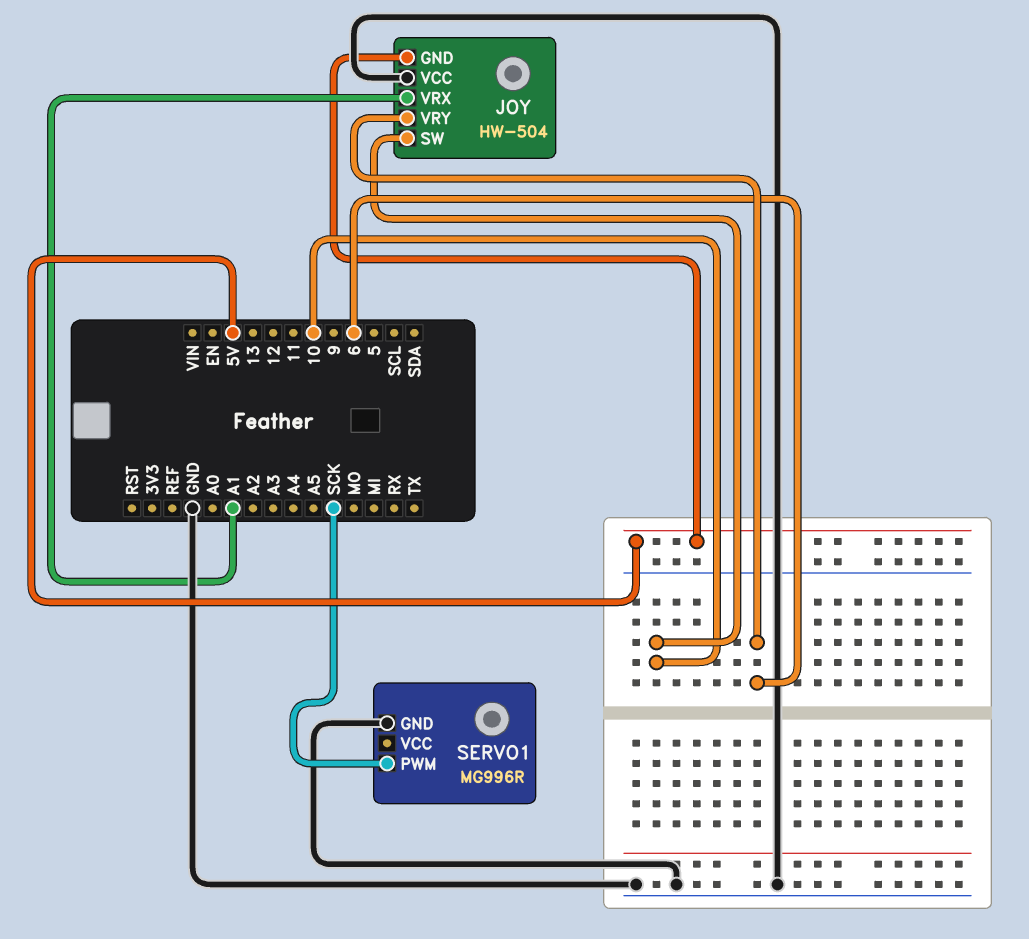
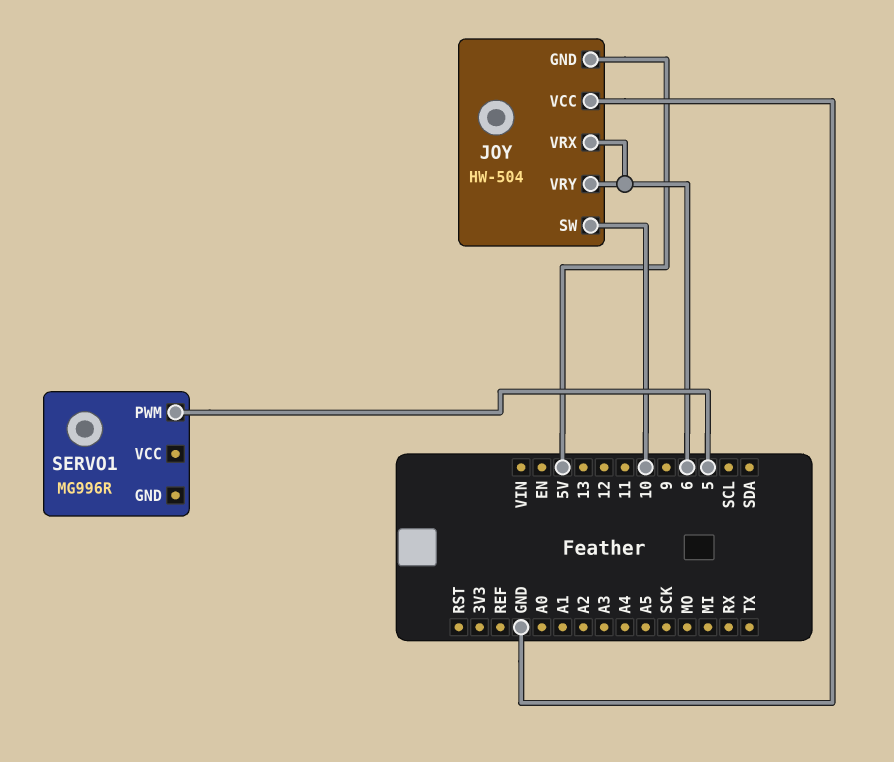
JOY pin VRX: A1 -> 6
SERVO1 pin GND: GND -> none
SERVO1 pin PWM: SCK -> 5

